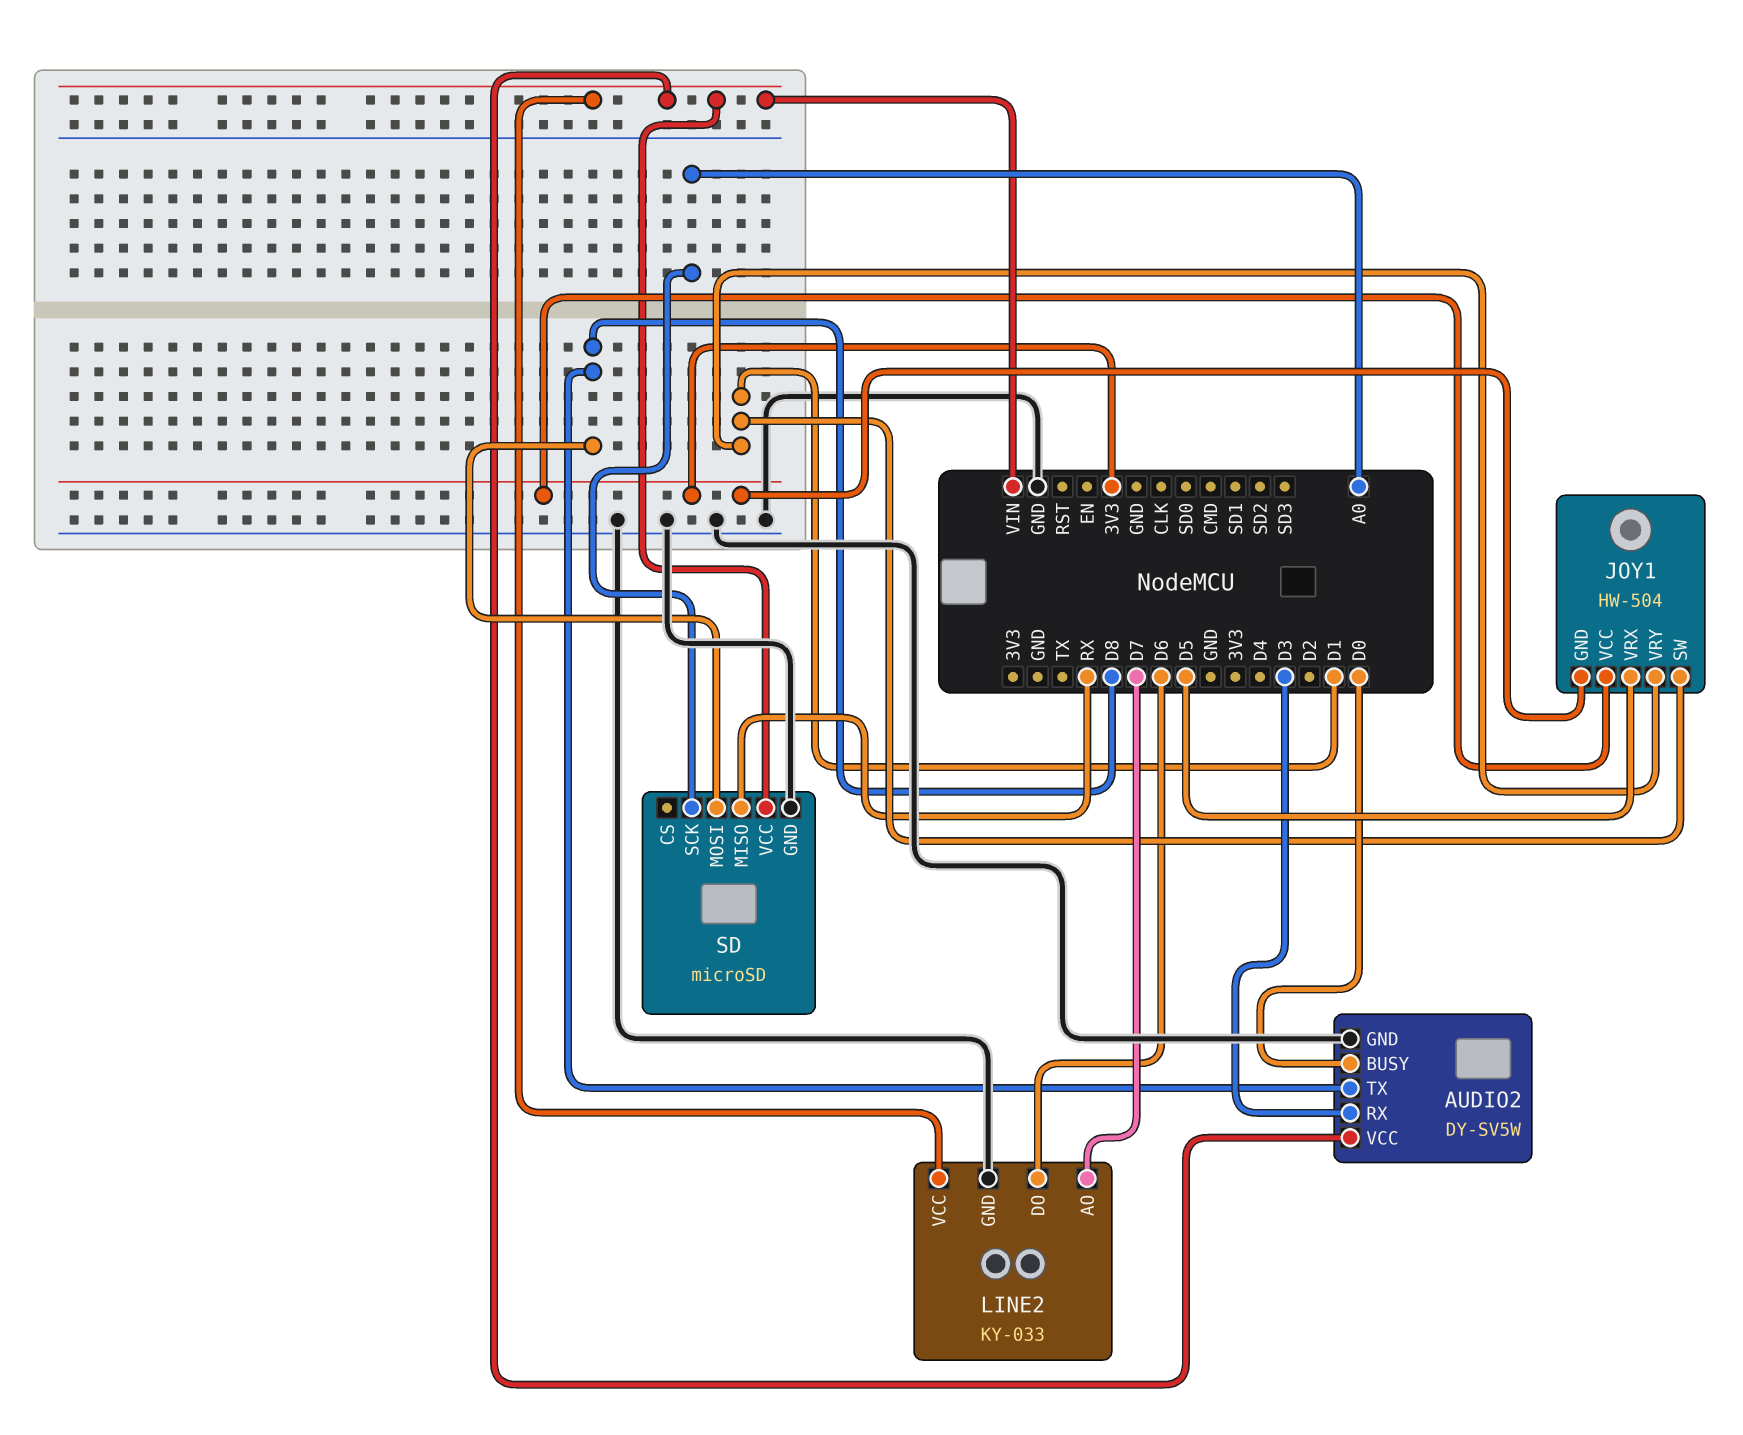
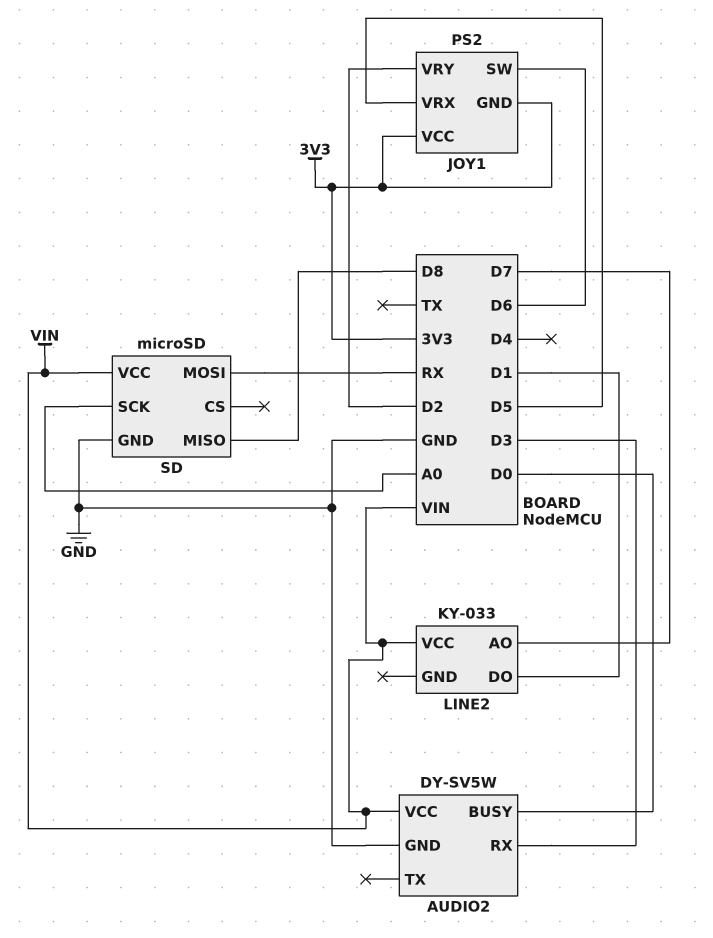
AUDIO2 pin TX: D8 -> none
JOY1: HW-504 -> PS2
JOY1 pin SW: D1 -> D6
JOY1 pin VRY: D1 -> D2
LINE2 pin DO: D6 -> D1
LINE2 pin GND: GND -> none
SD pin MISO: RX -> D8
SD pin MOSI: D8 -> RX

